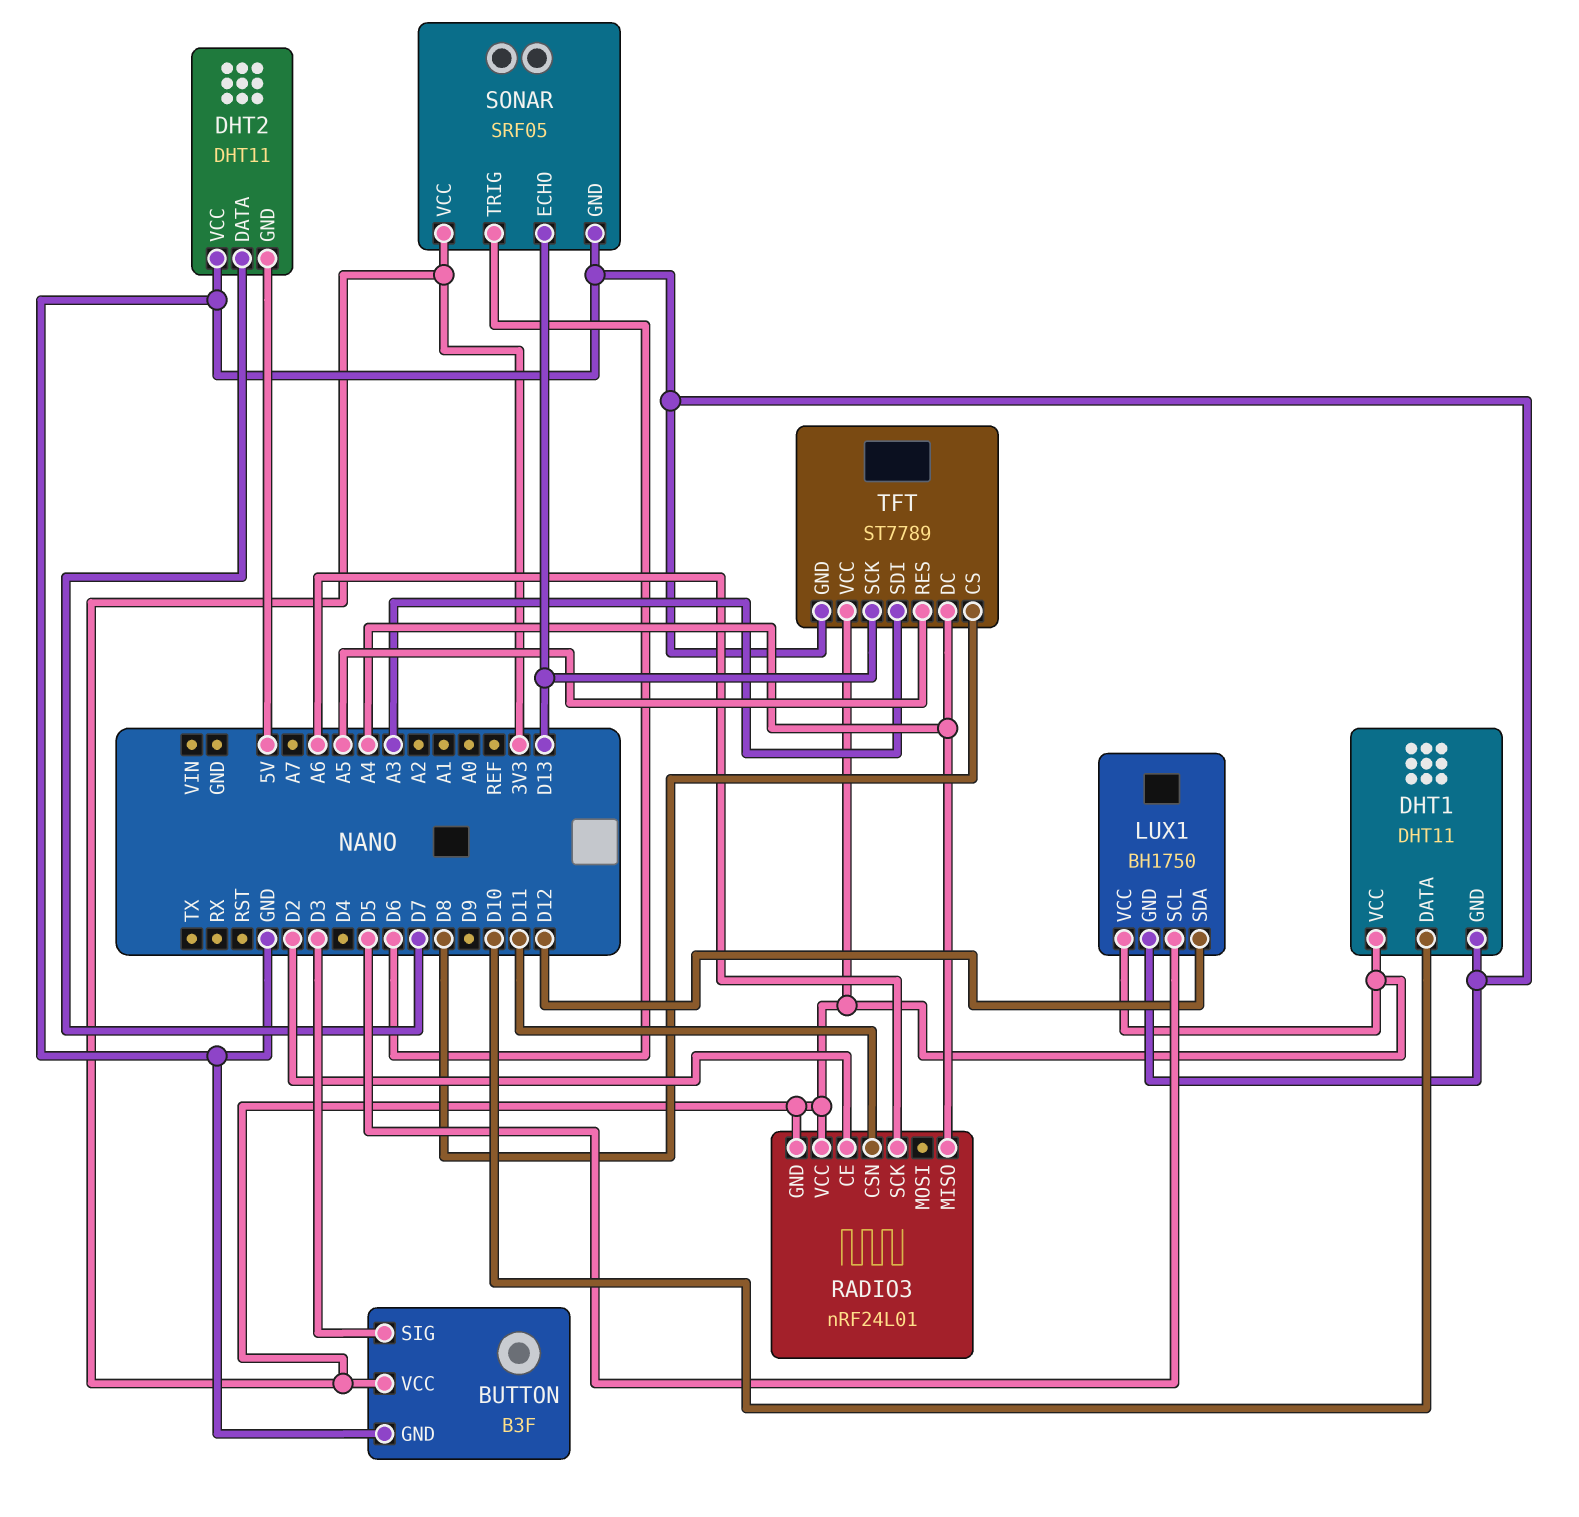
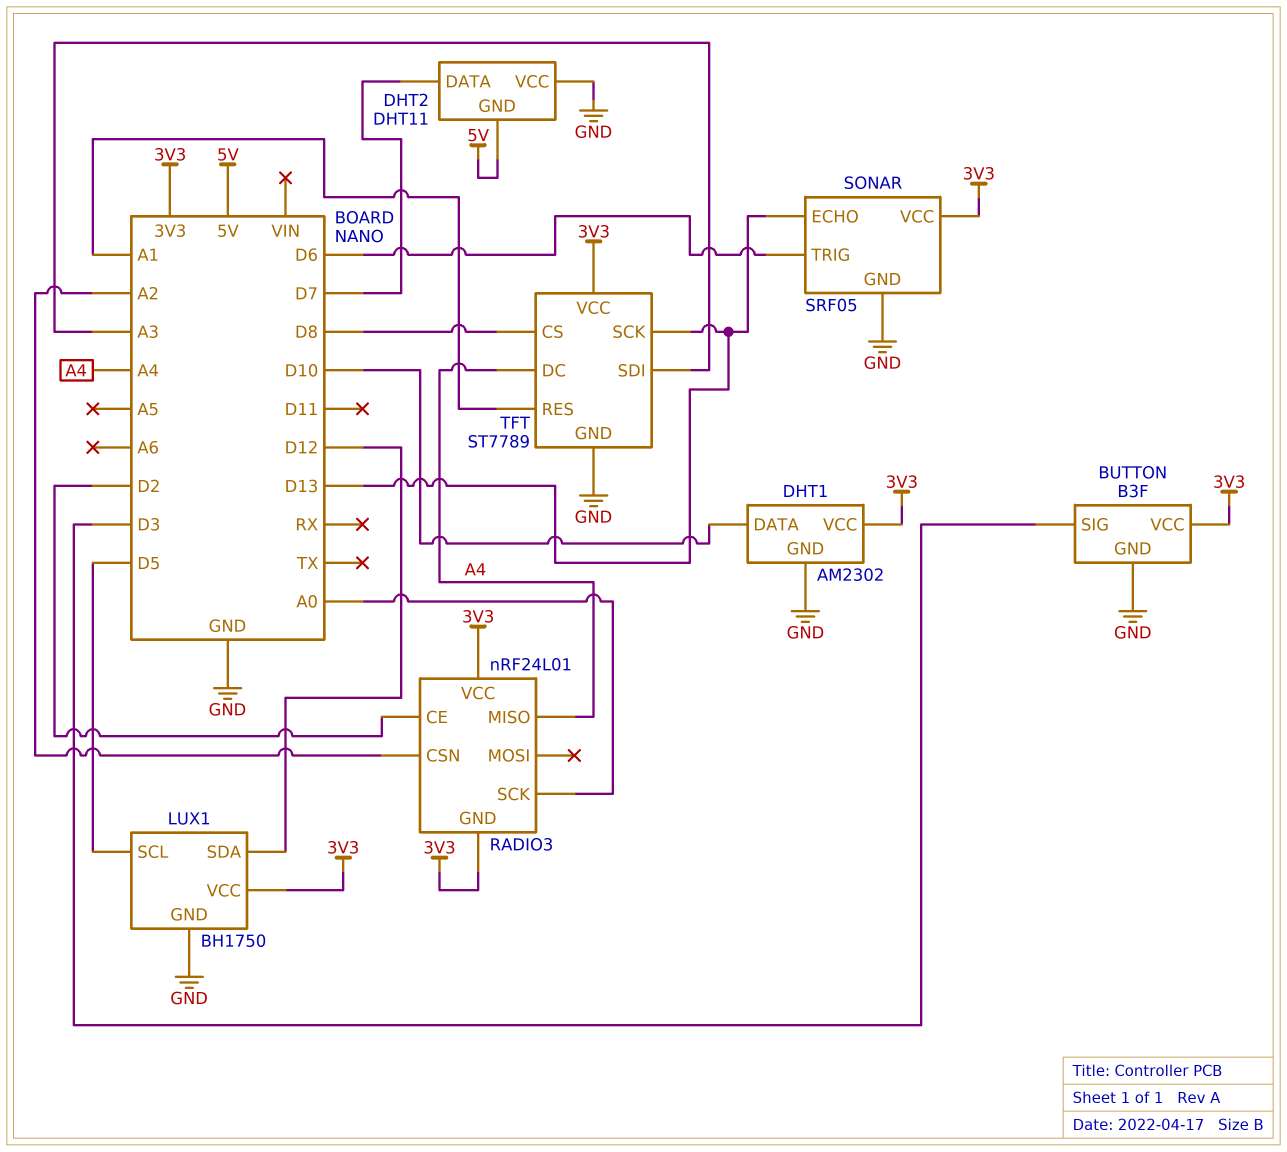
DHT1: DHT11 -> AM2302
RADIO3 pin CSN: D11 -> A2
RADIO3 pin SCK: A6 -> A0
TFT pin RES: A5 -> A1

